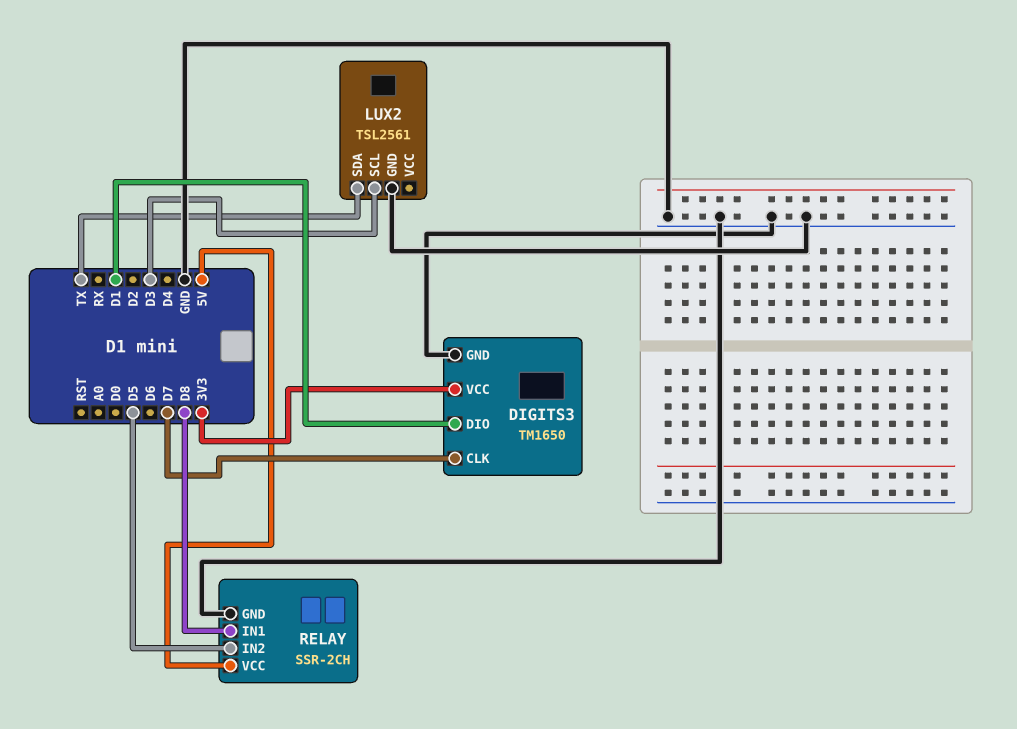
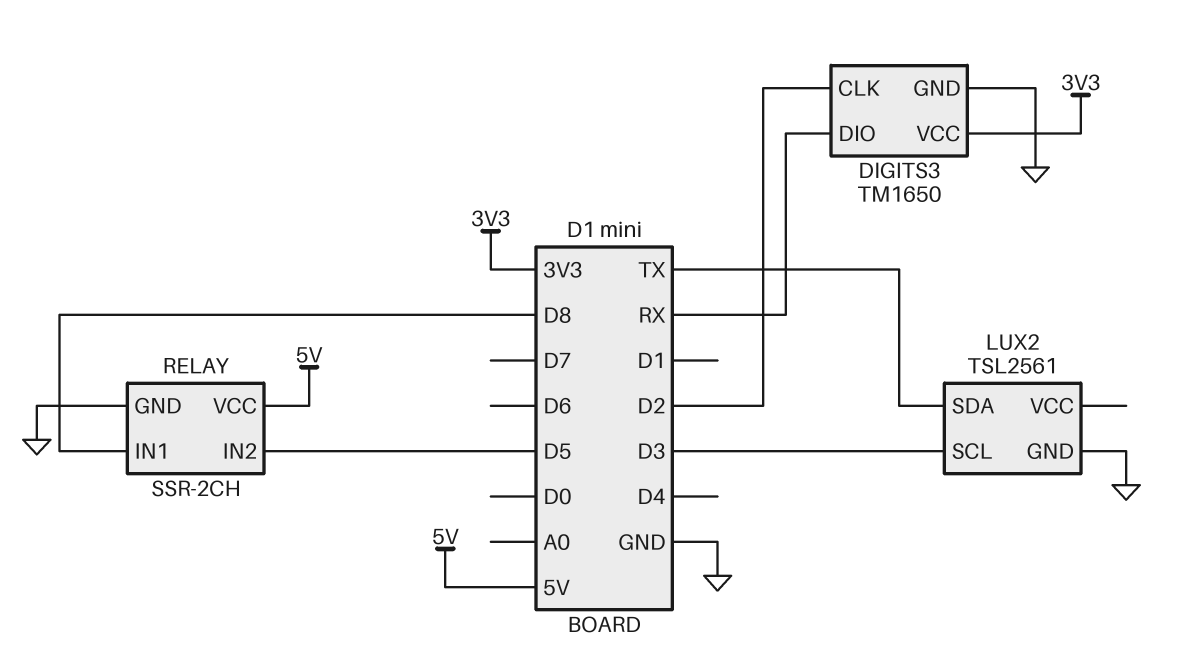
DIGITS3 pin CLK: D7 -> D2
DIGITS3 pin DIO: D1 -> RX

